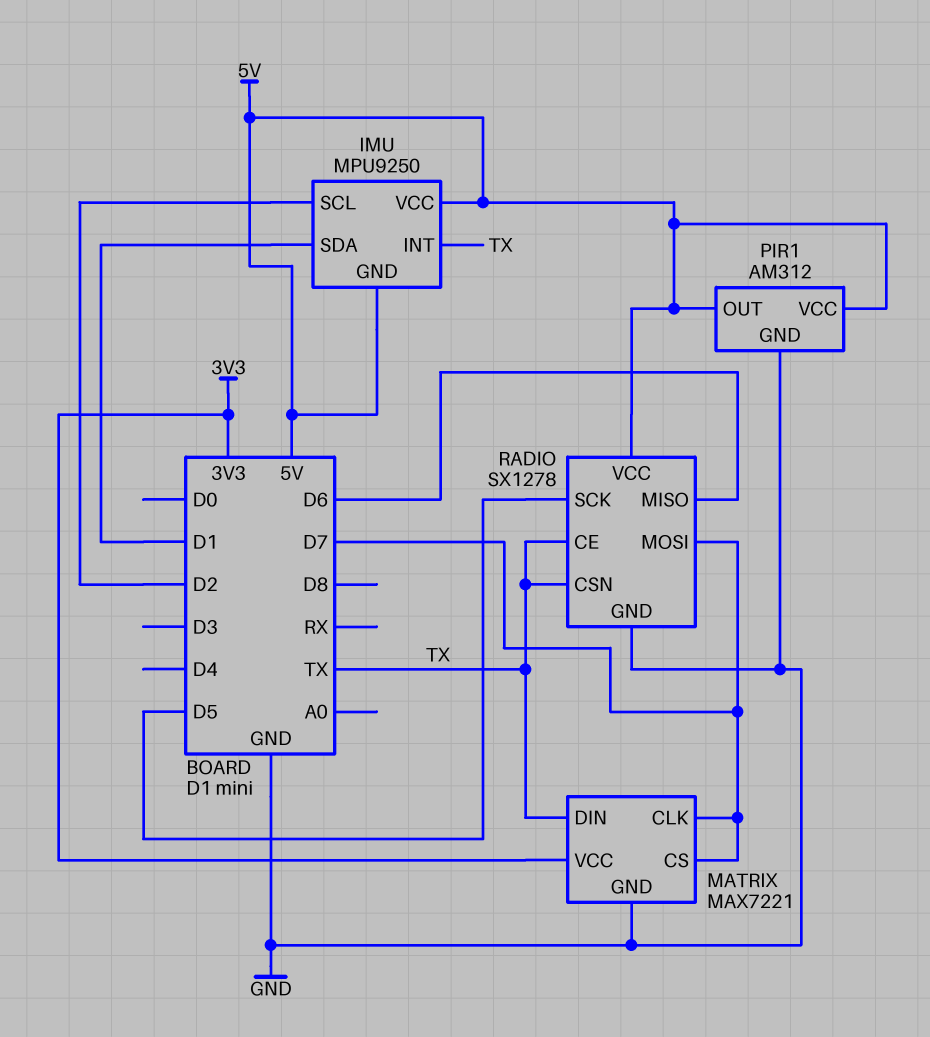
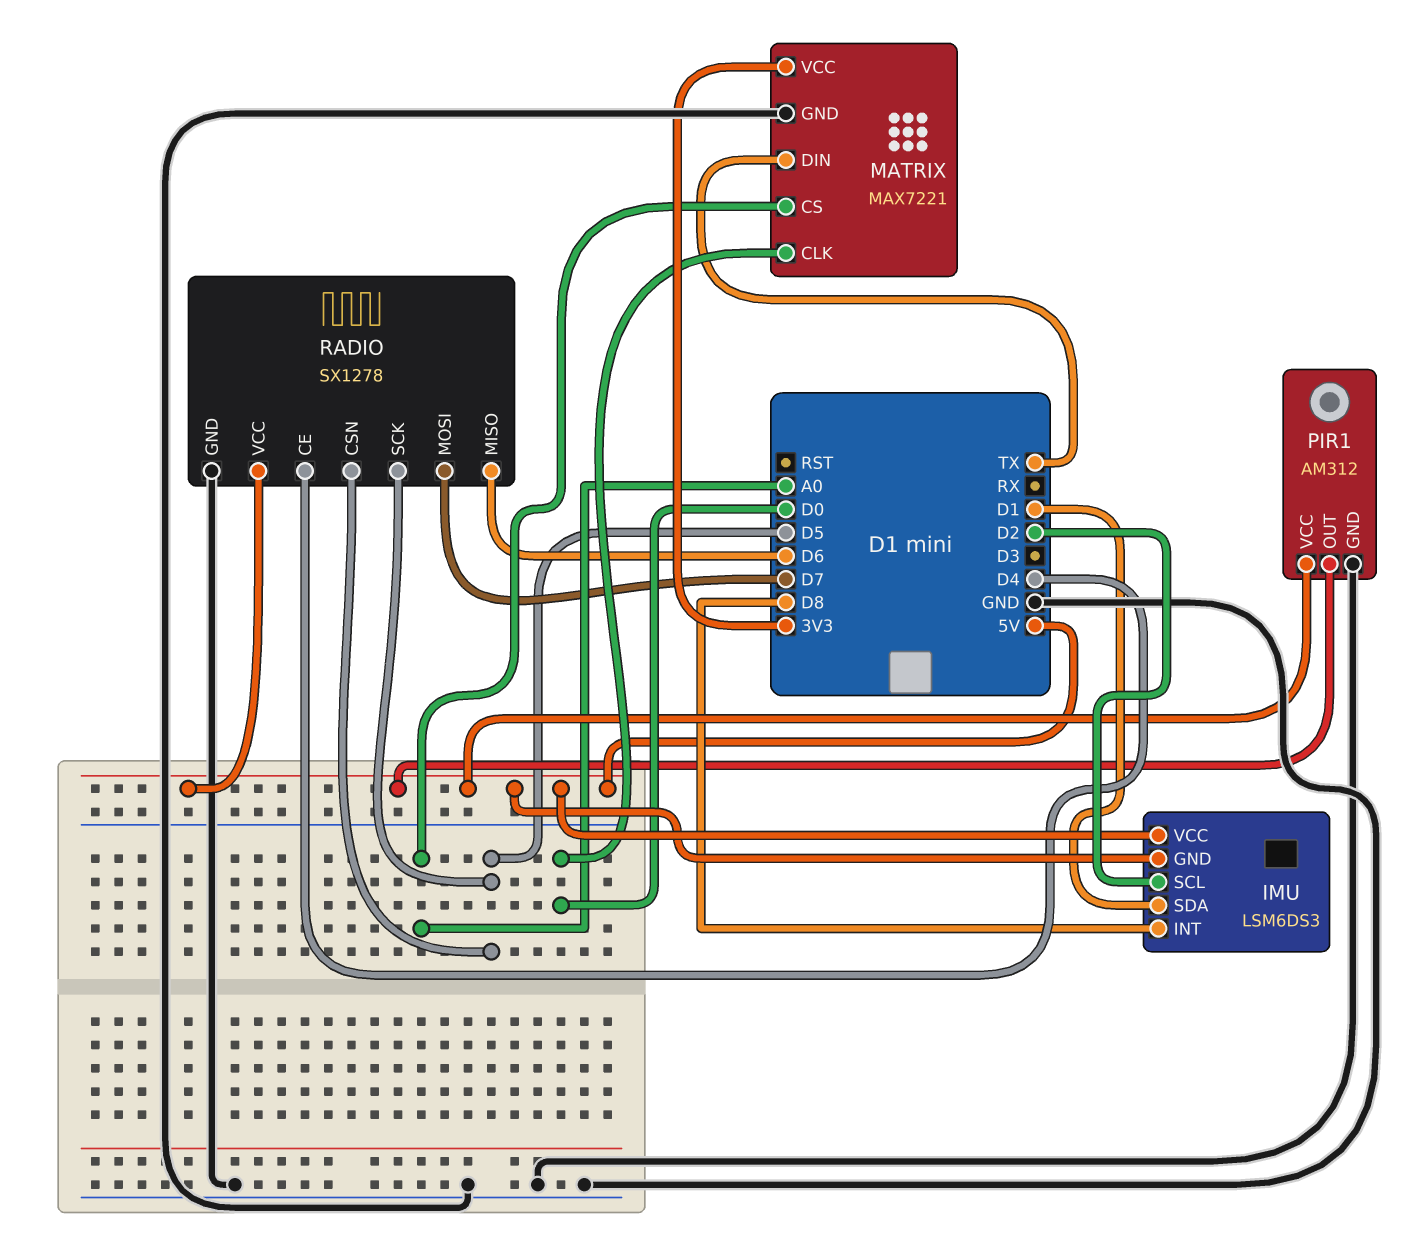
IMU: MPU9250 -> LSM6DS3
IMU pin INT: TX -> D8
MATRIX pin CLK: D7 -> D0
MATRIX pin CS: D7 -> A0
RADIO pin CE: TX -> D4
RADIO pin CSN: TX -> D5

